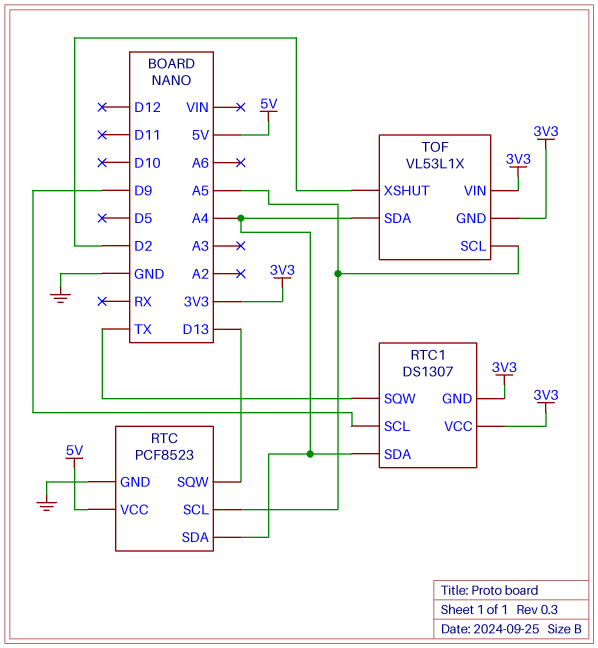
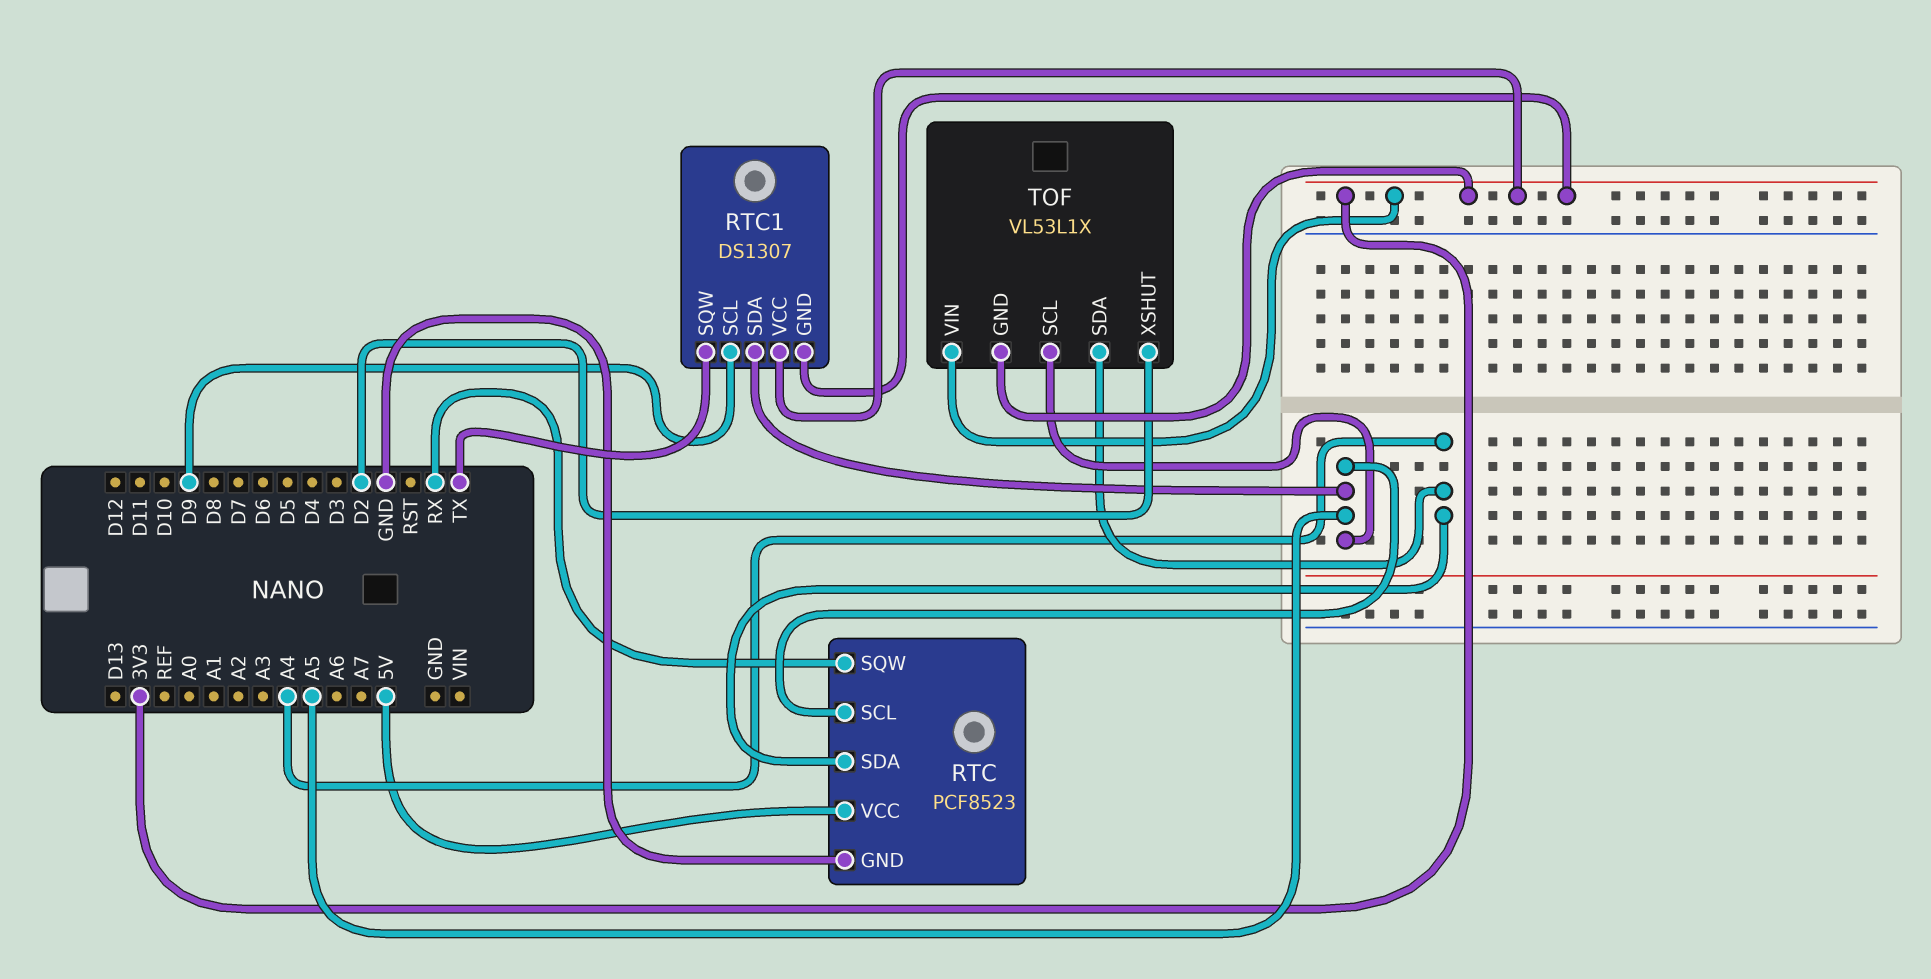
RTC pin SQW: D13 -> RX
RTC1 pin SDA: A4 -> A5

